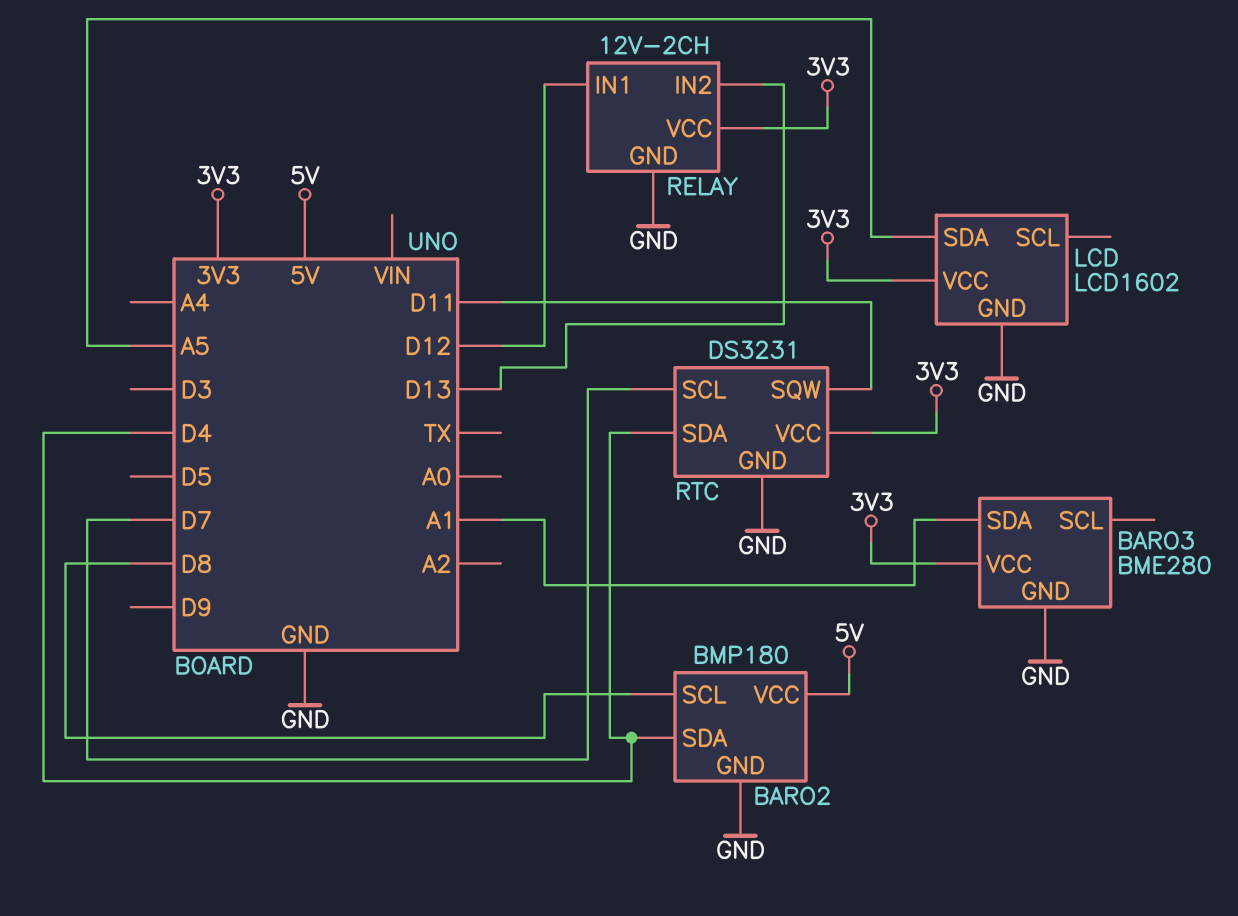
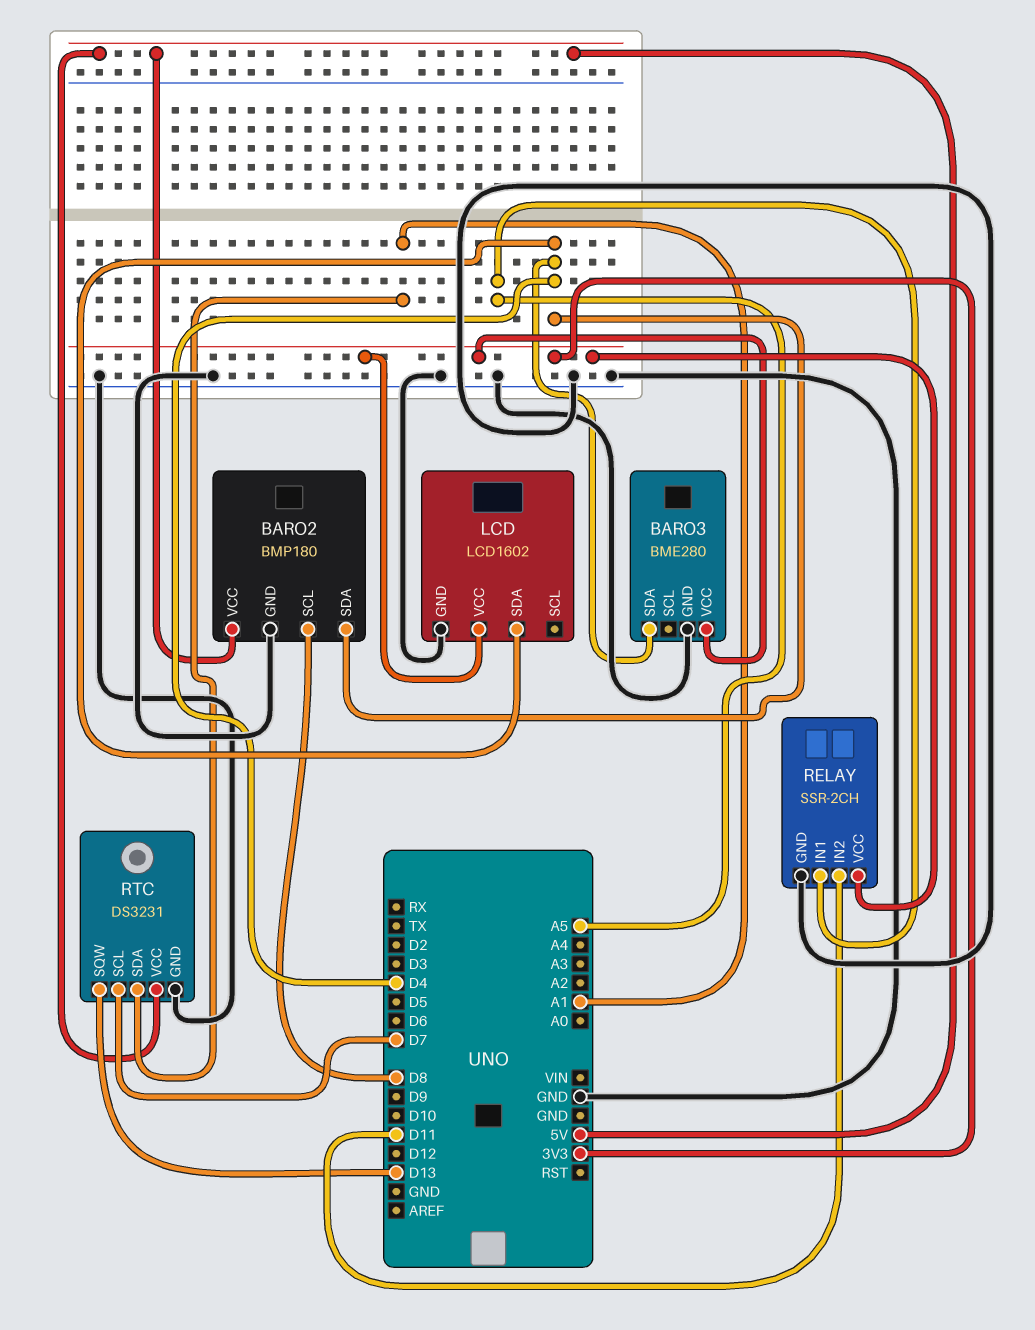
BARO3 pin SDA: A1 -> D4
LCD pin SDA: A5 -> D4
RELAY: 12V-2CH -> SSR-2CH
RELAY pin IN1: D12 -> A5
RELAY pin IN2: D13 -> D11
RTC pin SDA: D4 -> A1
RTC pin SQW: D11 -> D13
RTC pin VCC: 3V3 -> 5V

